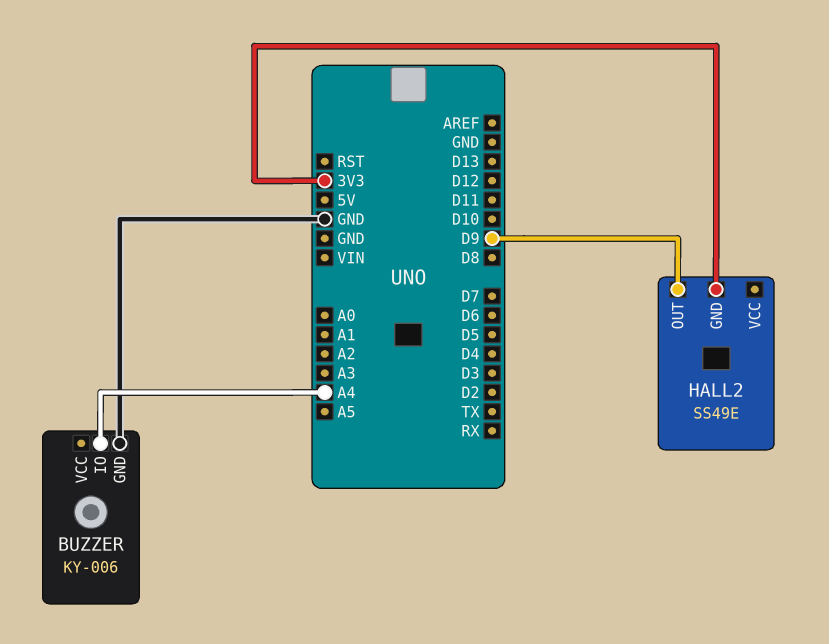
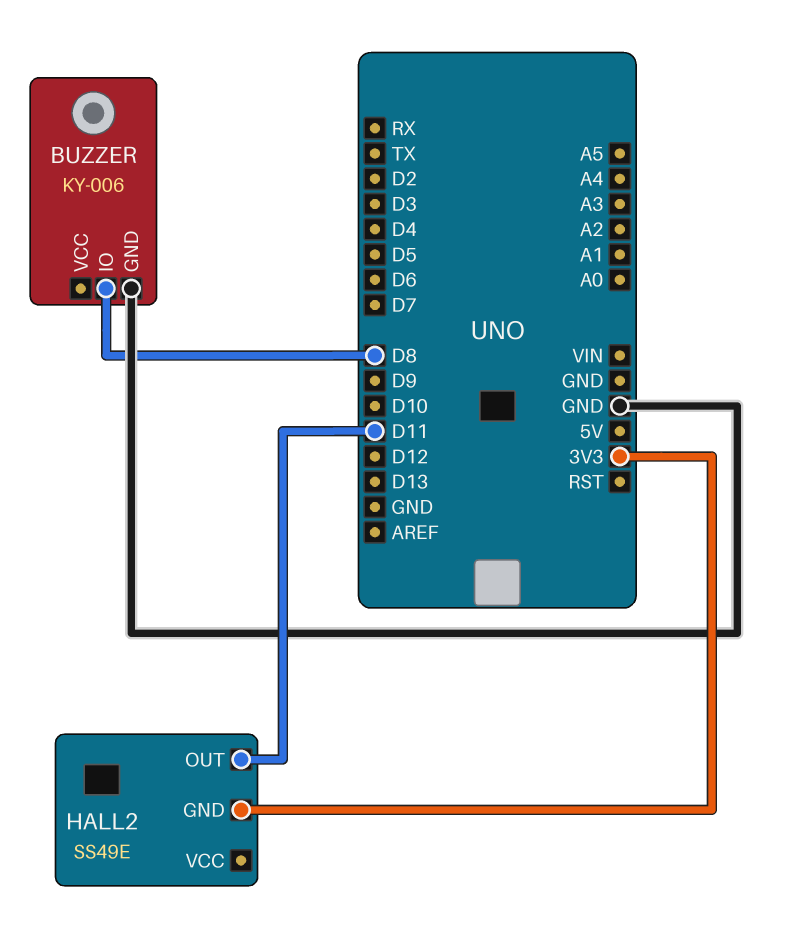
BUZZER pin IO: A4 -> D8
HALL2 pin OUT: D9 -> D11

